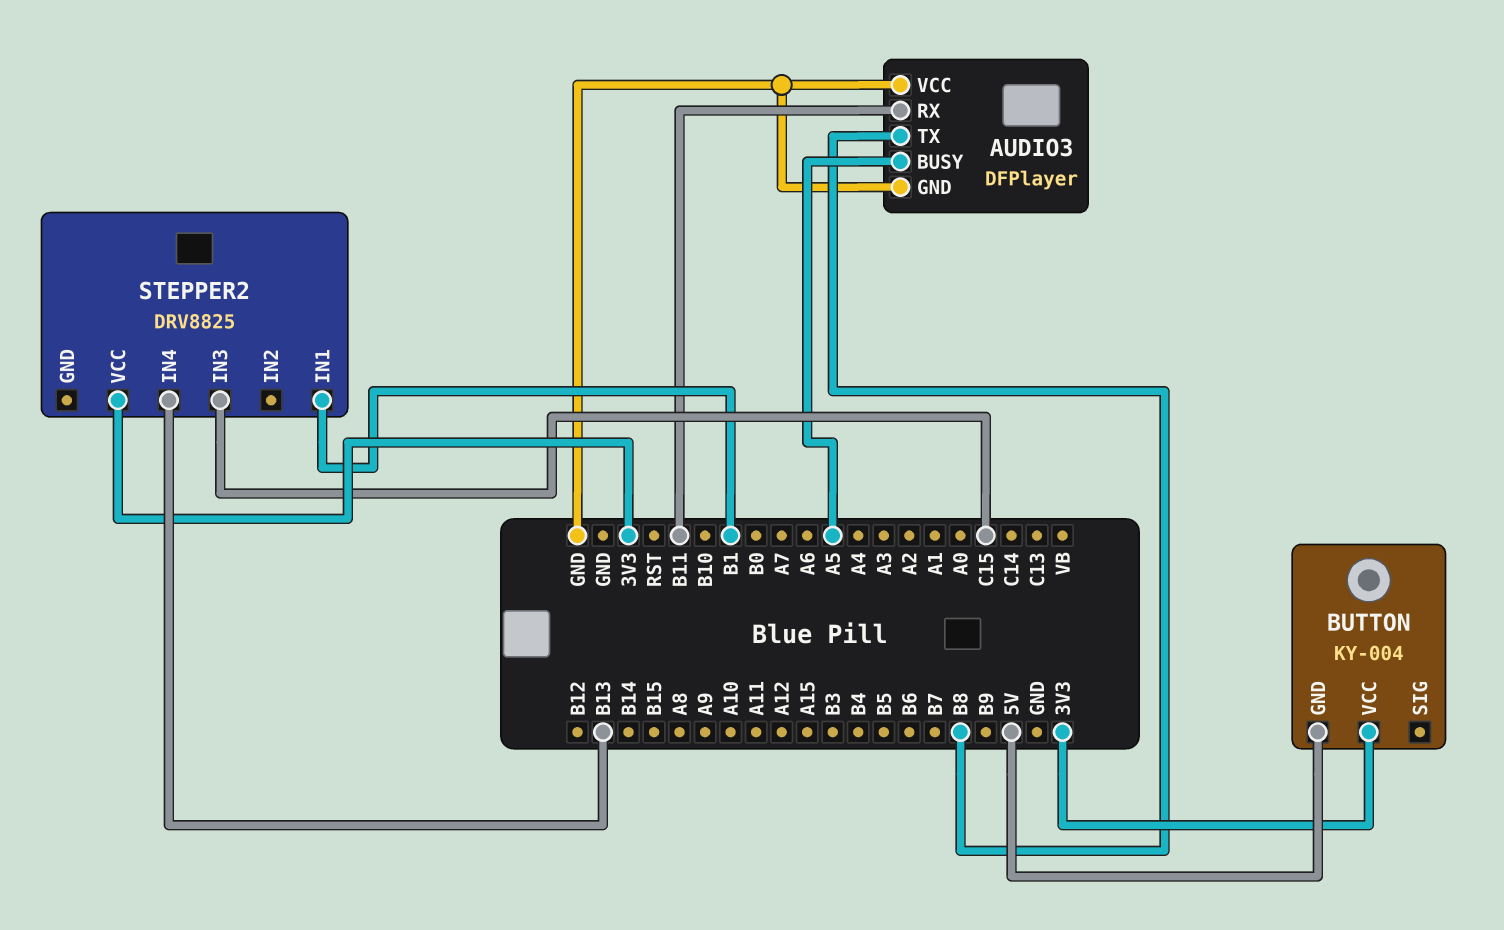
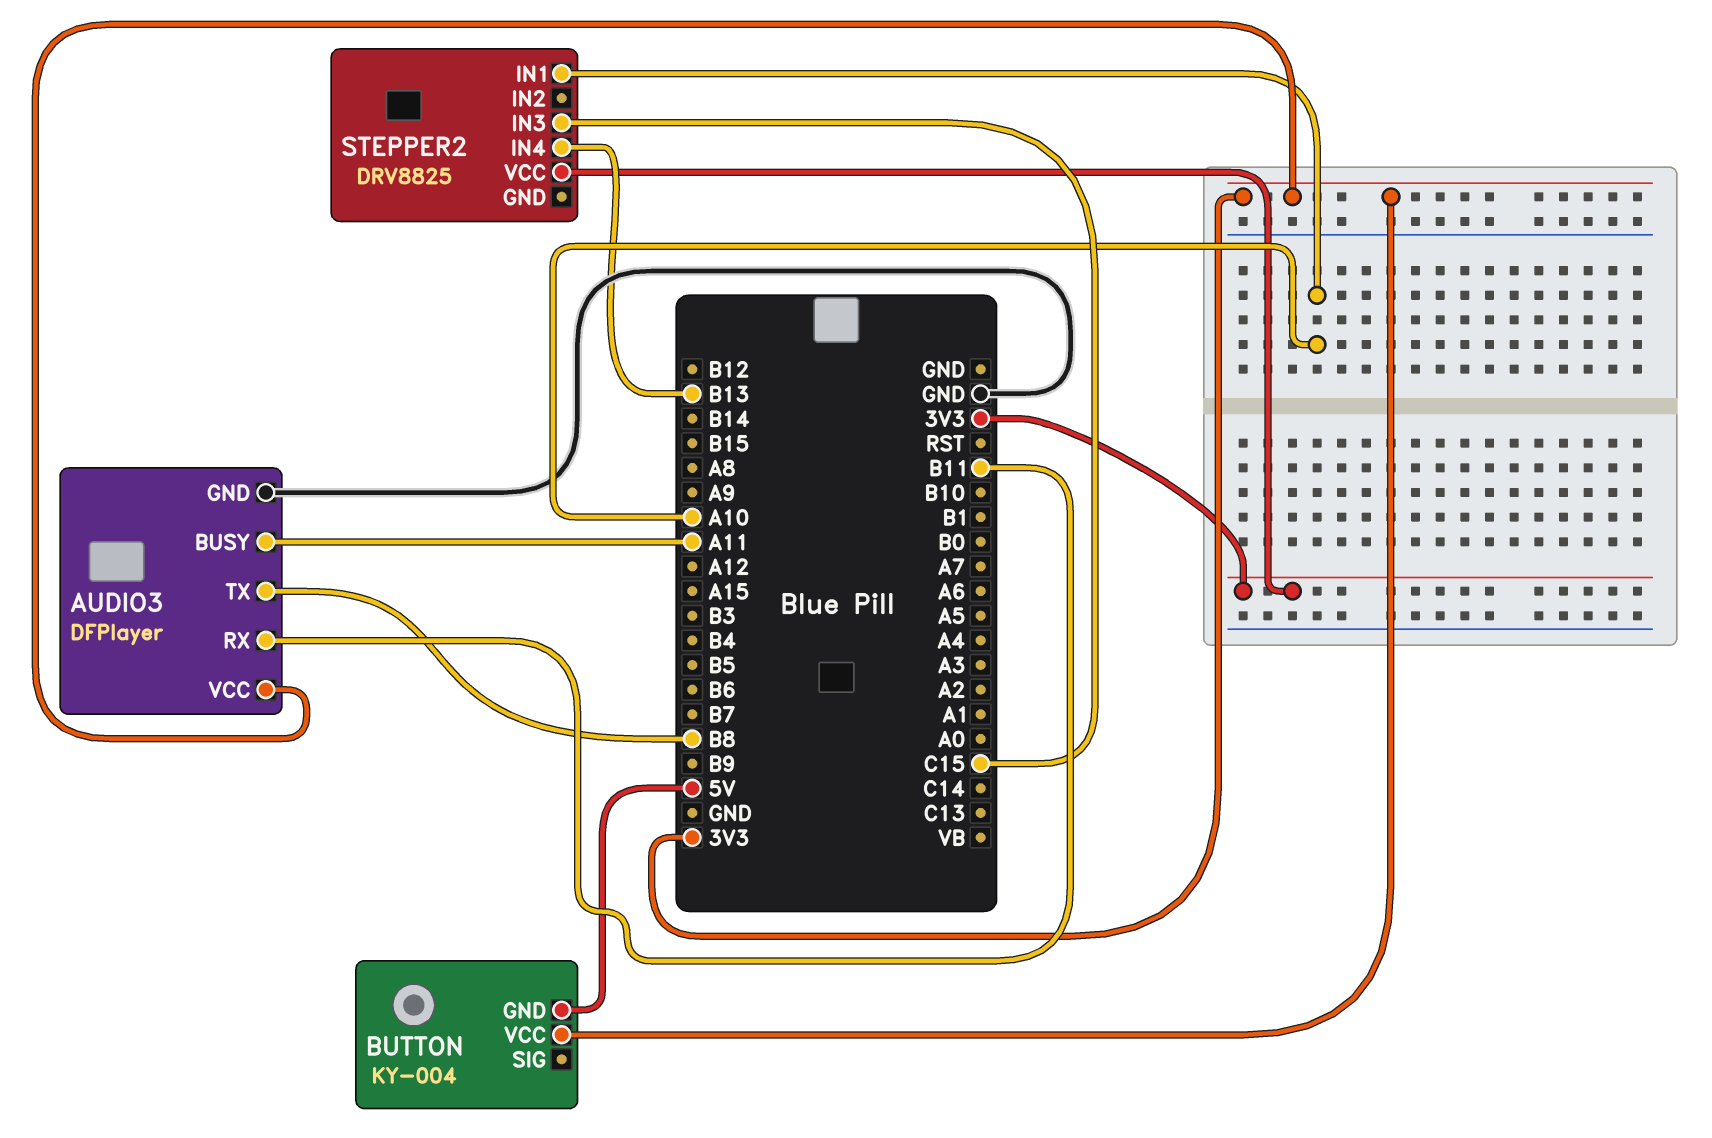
AUDIO3 pin BUSY: A5 -> A11
AUDIO3 pin VCC: GND -> 3V3
STEPPER2 pin IN1: B1 -> A10

